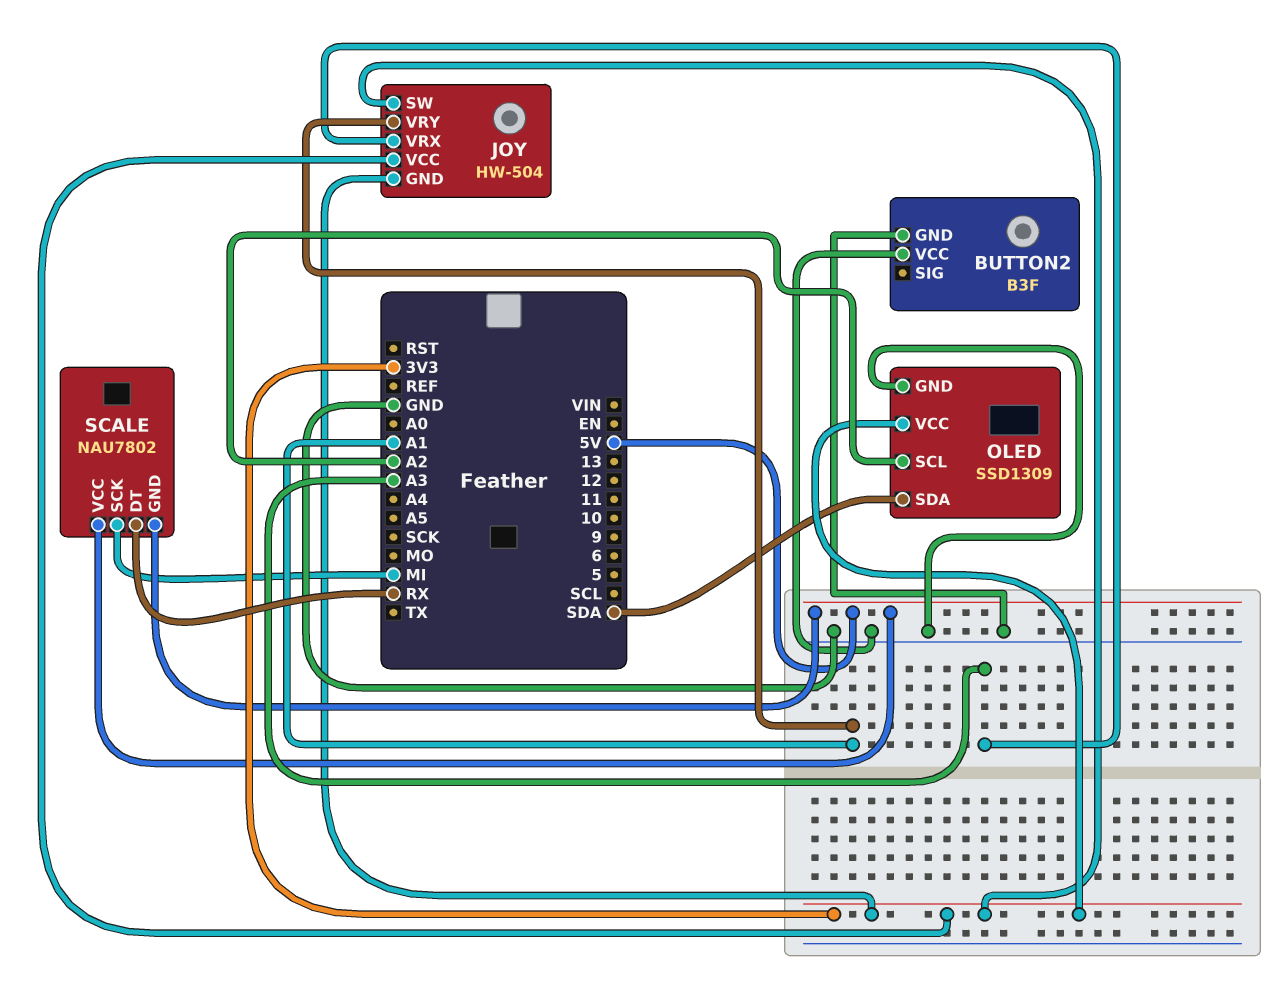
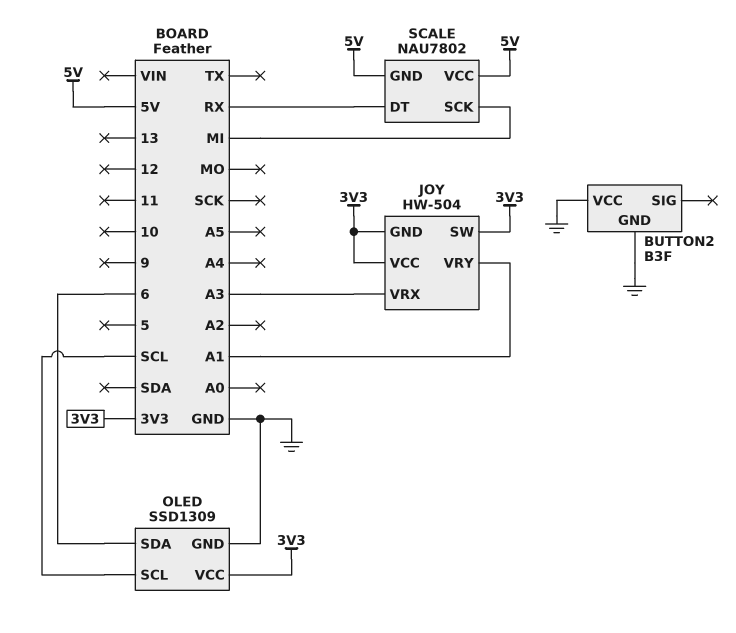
OLED pin SCL: A2 -> SCL
OLED pin SDA: SDA -> 6

